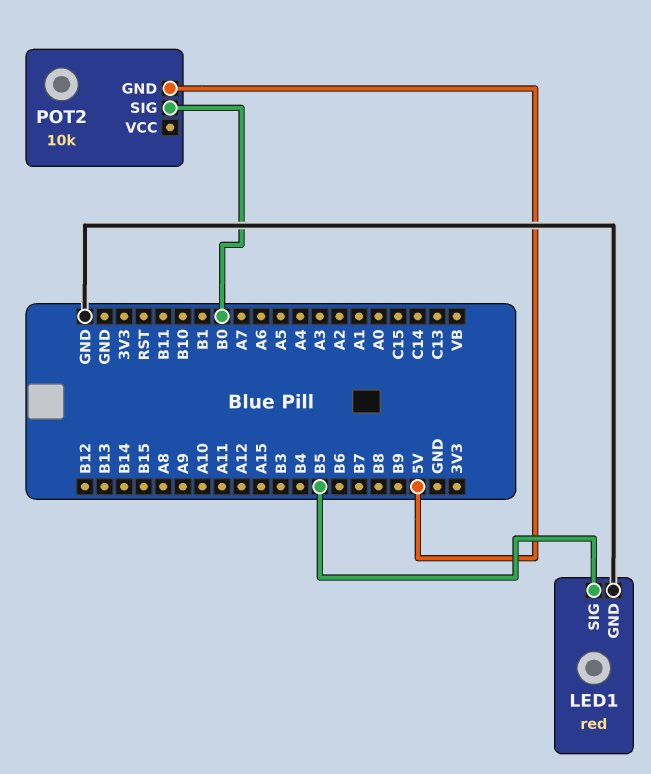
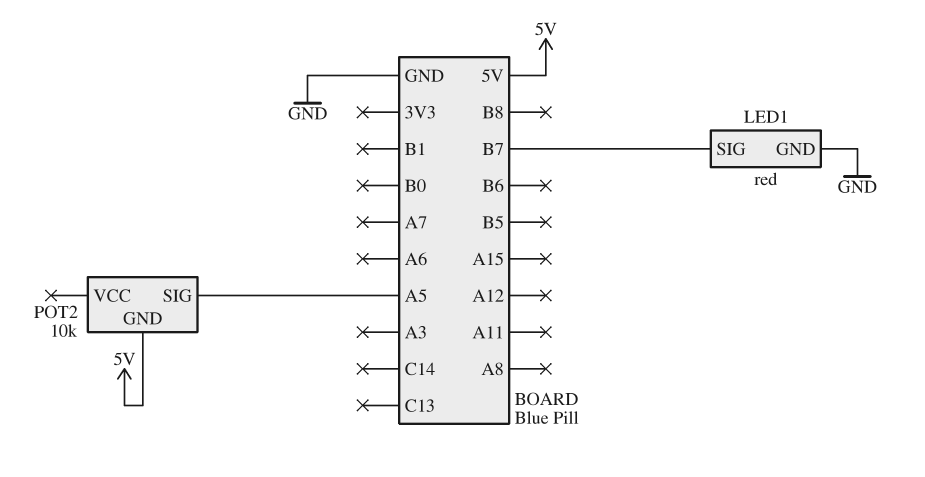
LED1 pin SIG: B5 -> B7
POT2 pin SIG: B0 -> A5

